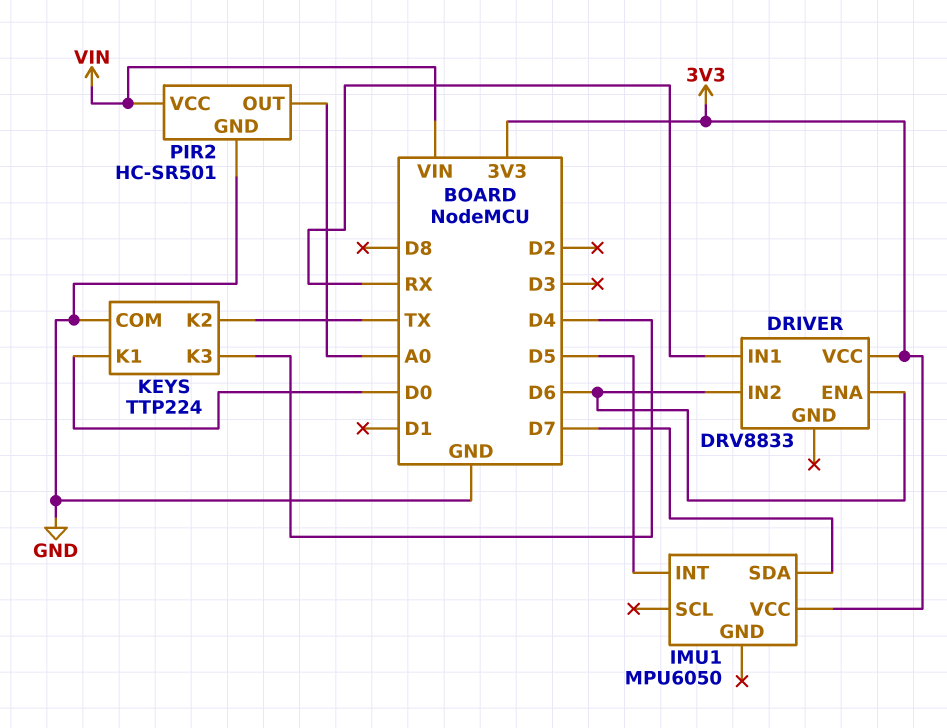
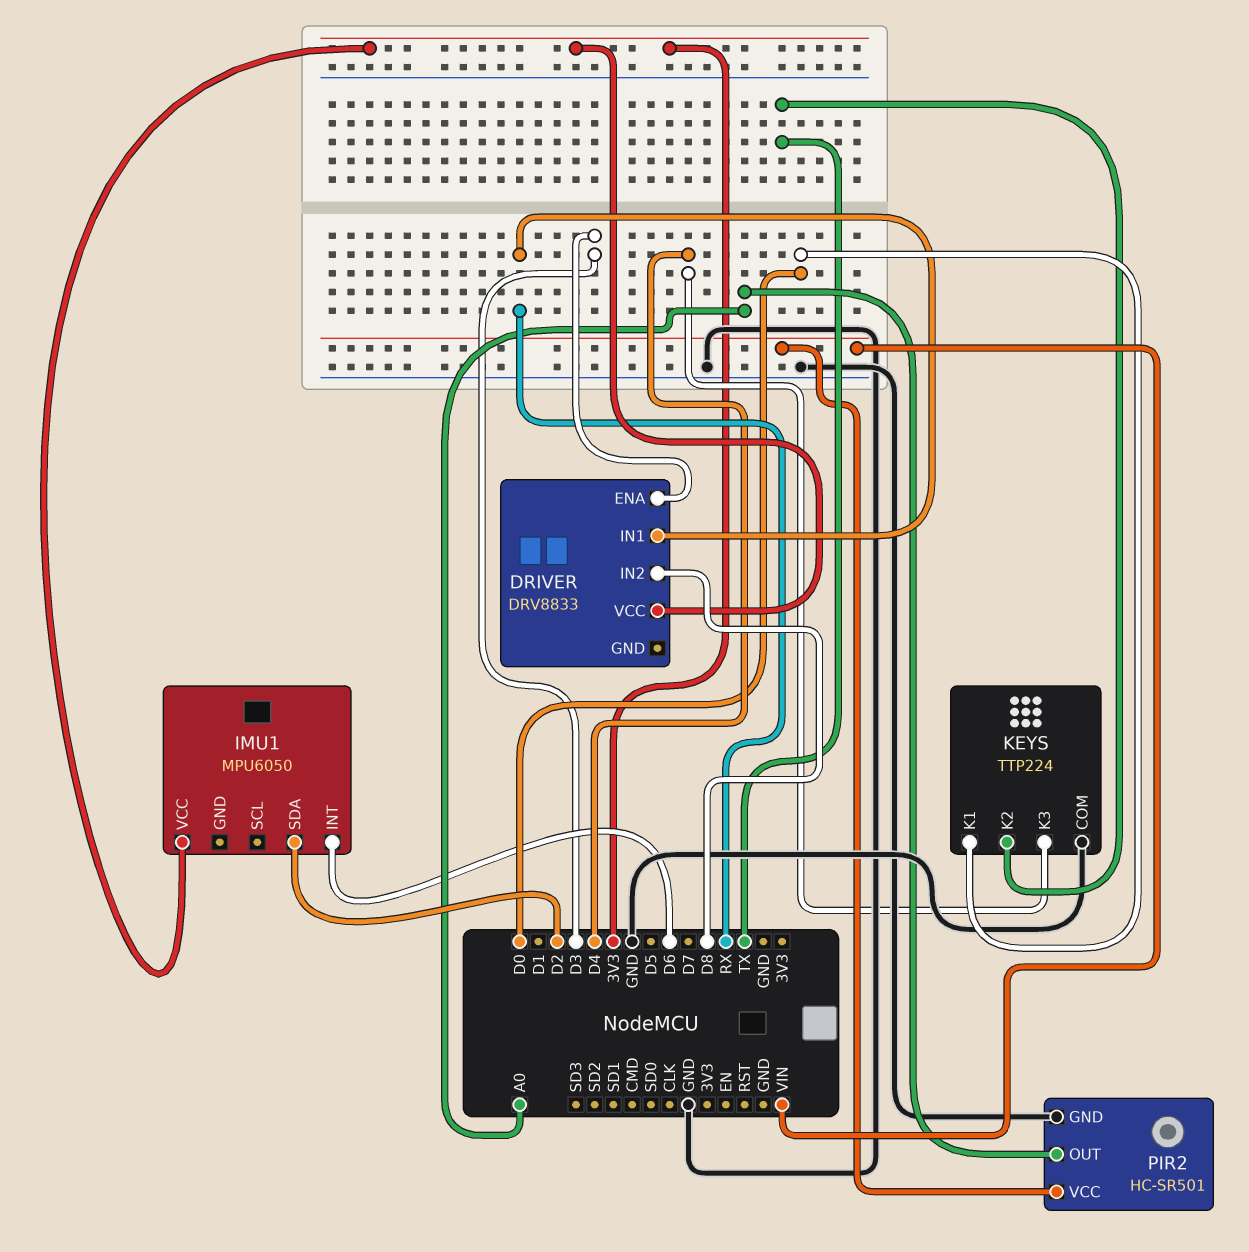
DRIVER pin ENA: D6 -> D3
DRIVER pin IN2: D6 -> D8
IMU1 pin INT: D5 -> D6
IMU1 pin SDA: D7 -> D2

